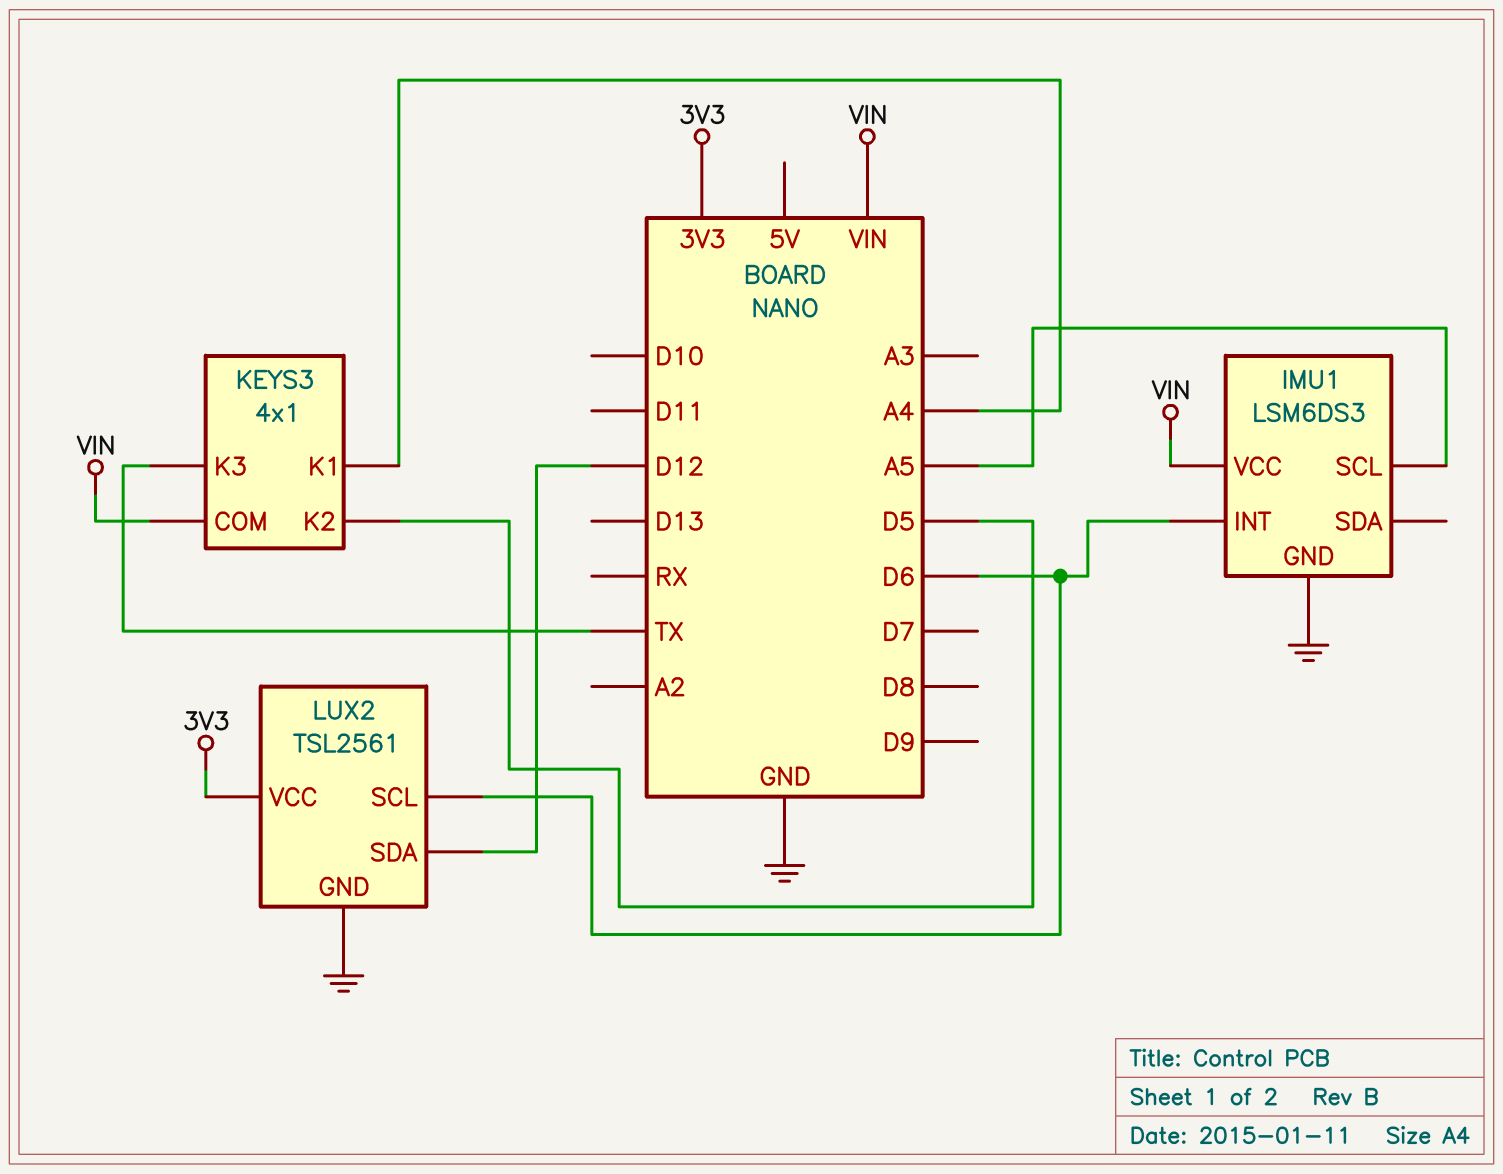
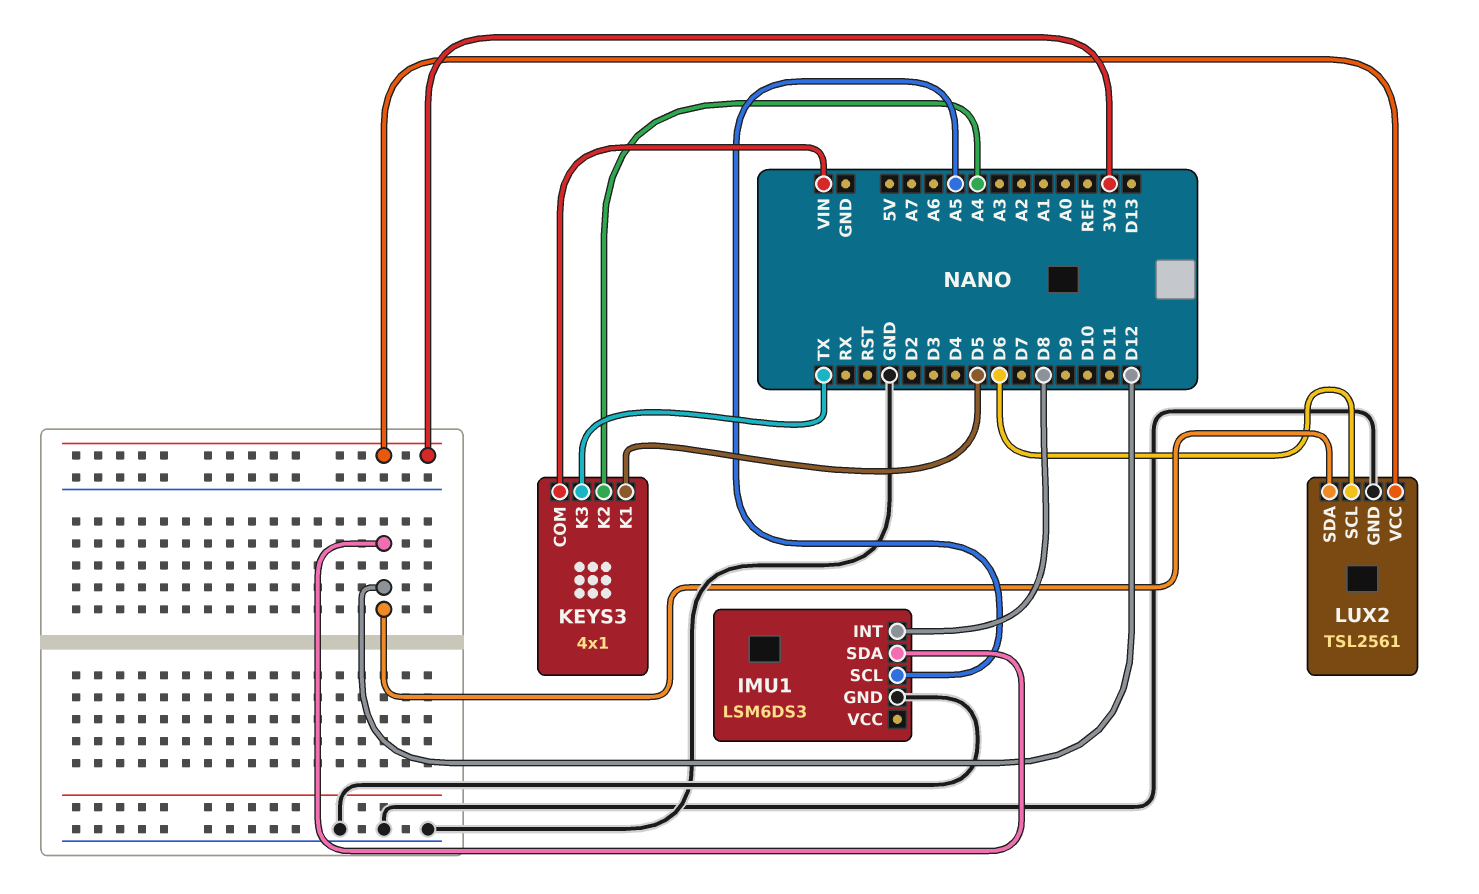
IMU1 pin INT: D6 -> D8
IMU1 pin SDA: none -> D12
IMU1 pin VCC: VIN -> none
KEYS3 pin K1: A4 -> D5
KEYS3 pin K2: D5 -> A4

